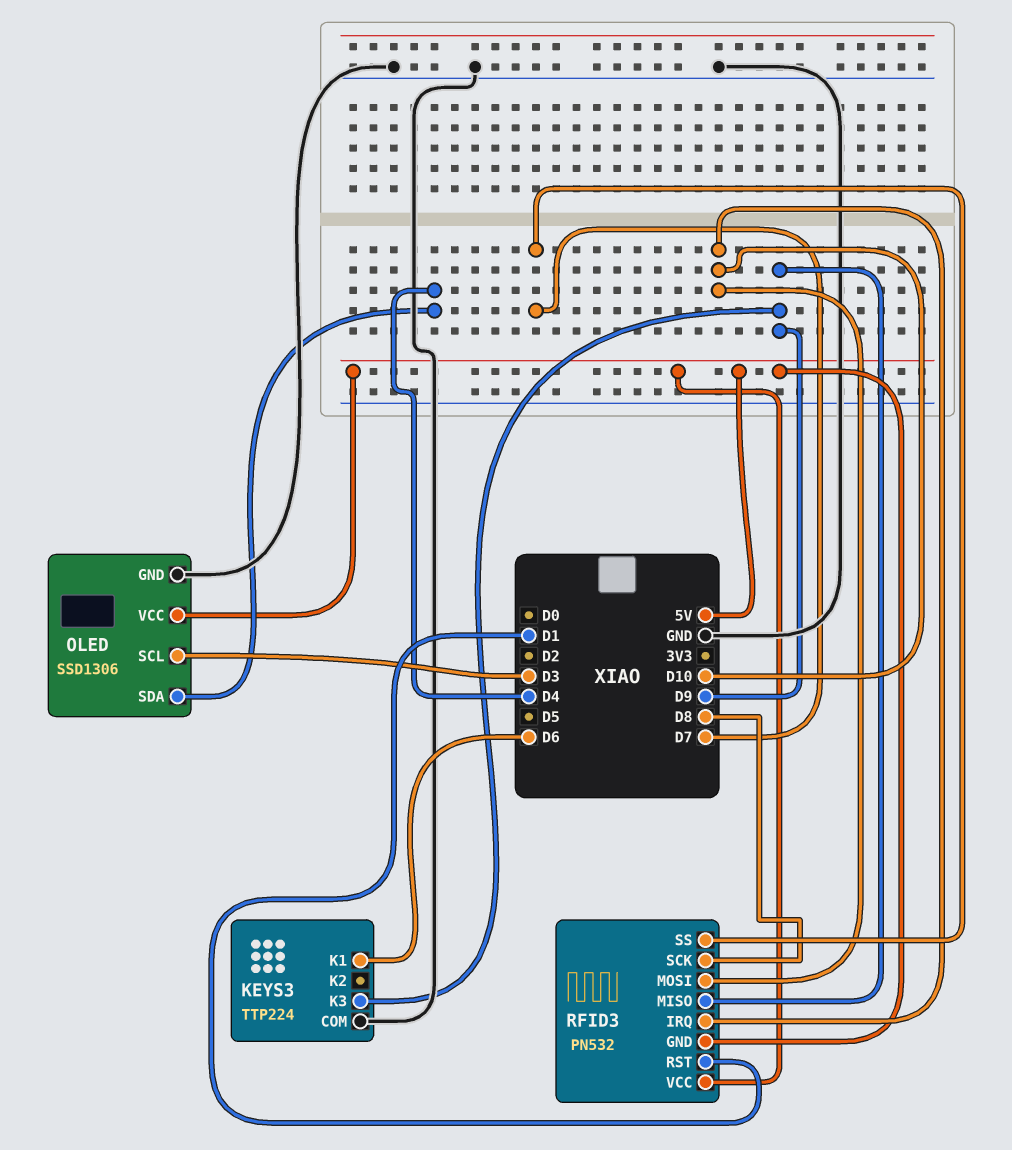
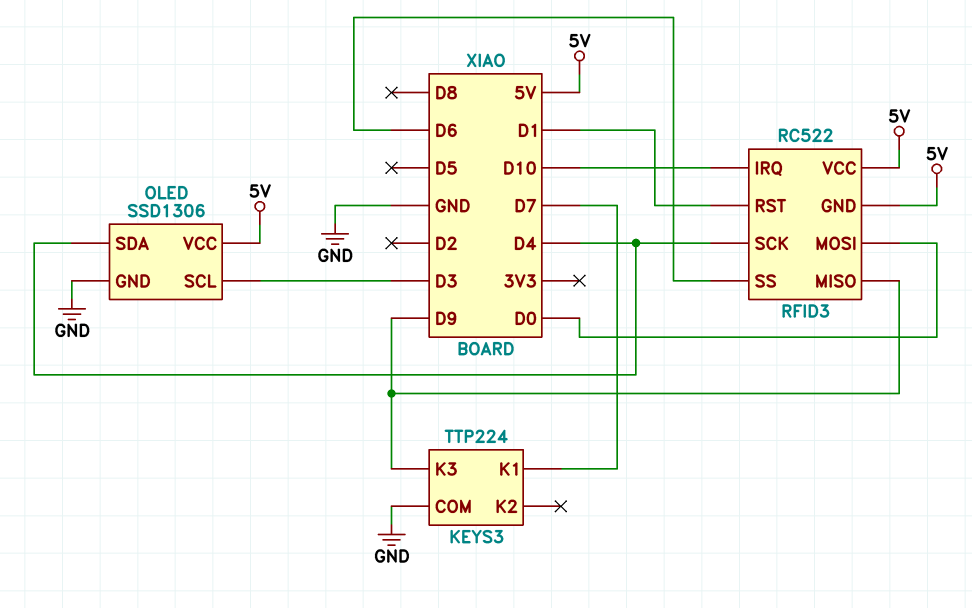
KEYS3 pin K1: D6 -> D7
RFID3: PN532 -> RC522
RFID3 pin MOSI: D10 -> D0
RFID3 pin SCK: D8 -> D4
RFID3 pin SS: D7 -> D6

